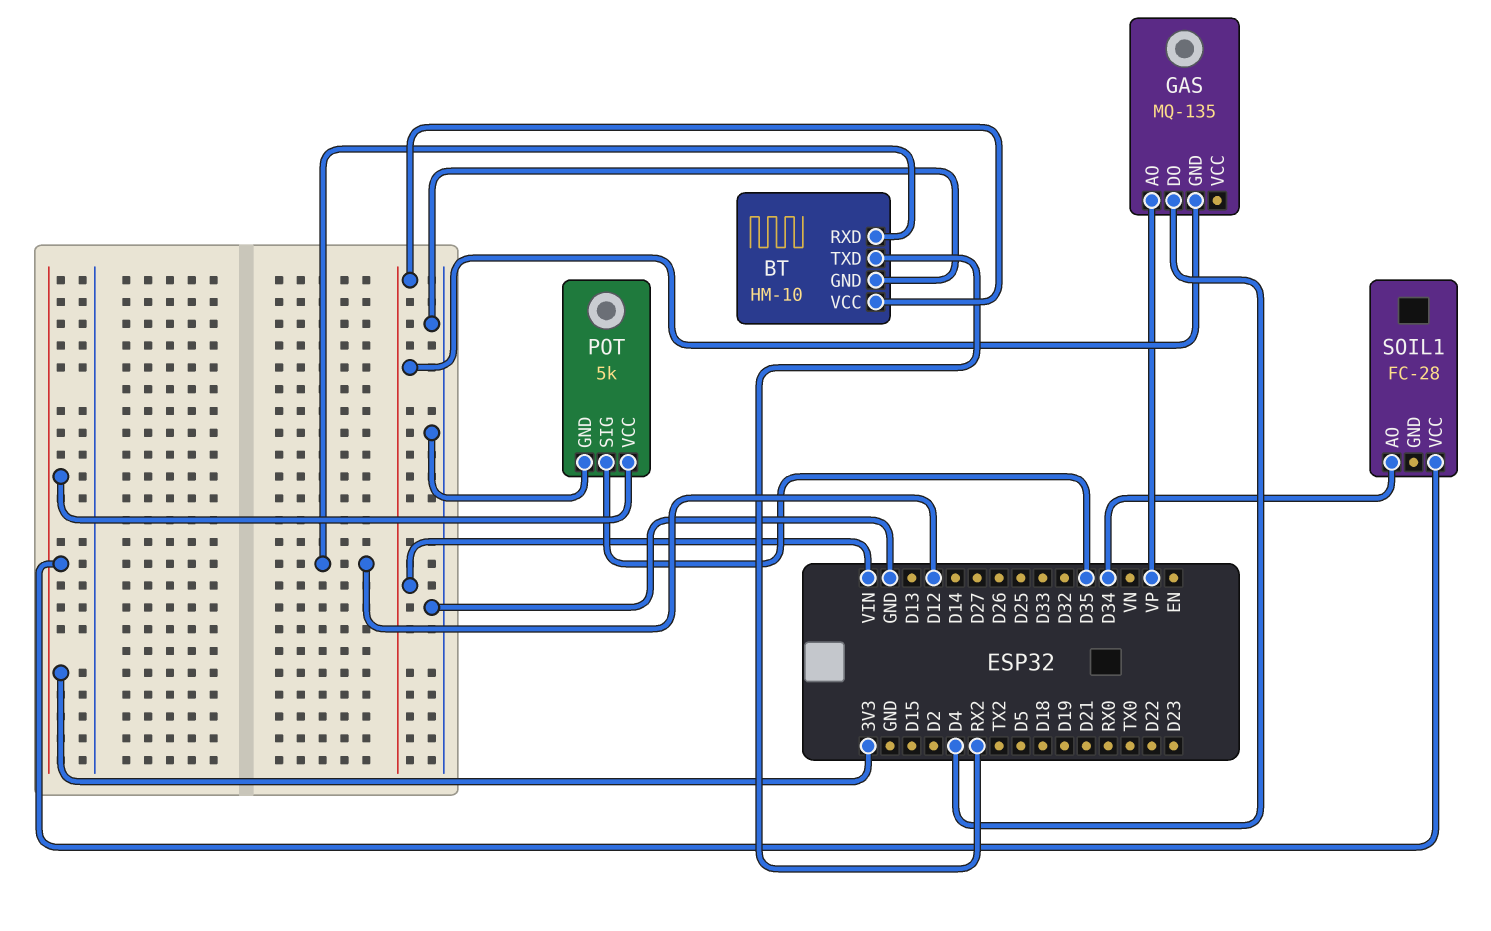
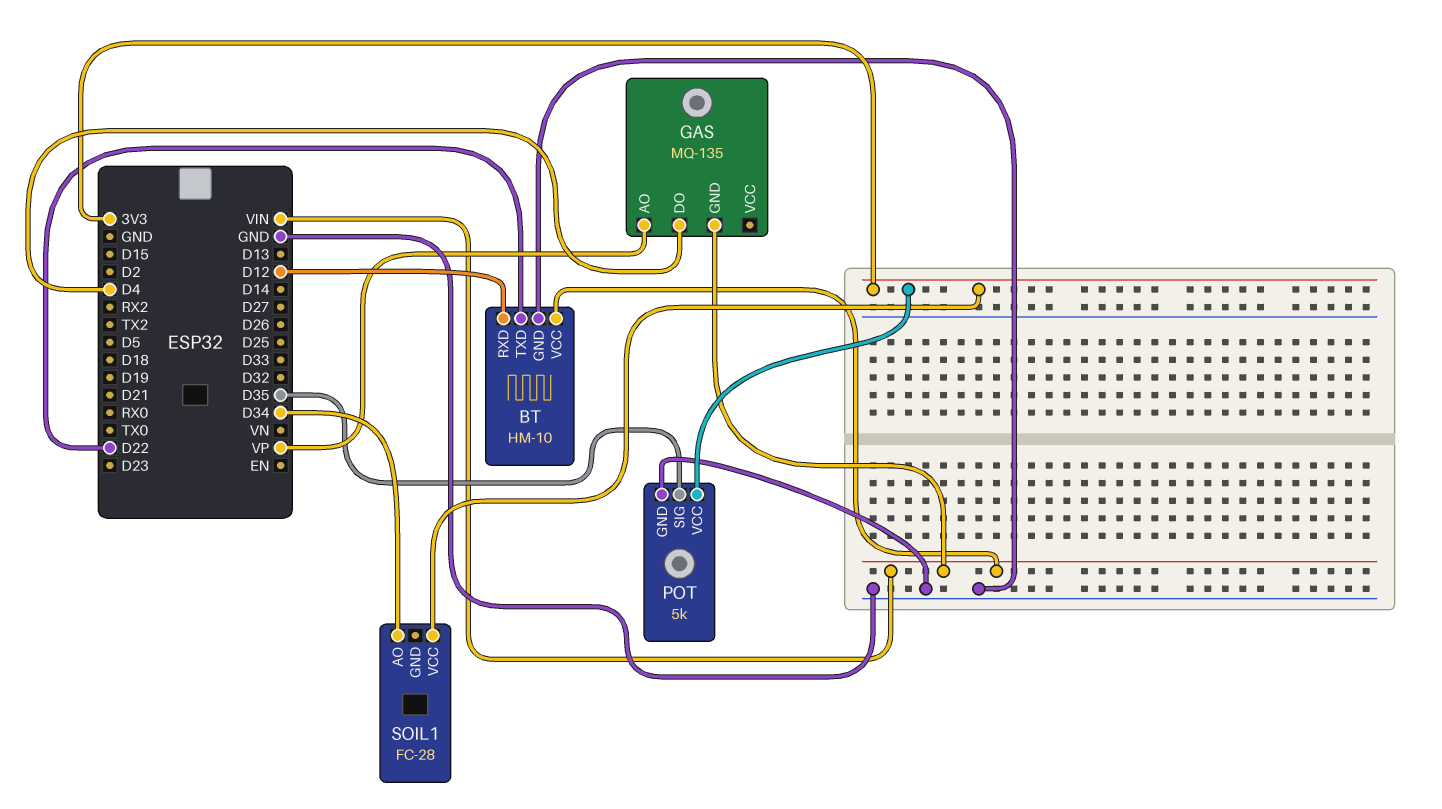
BT pin TXD: RX2 -> D22

